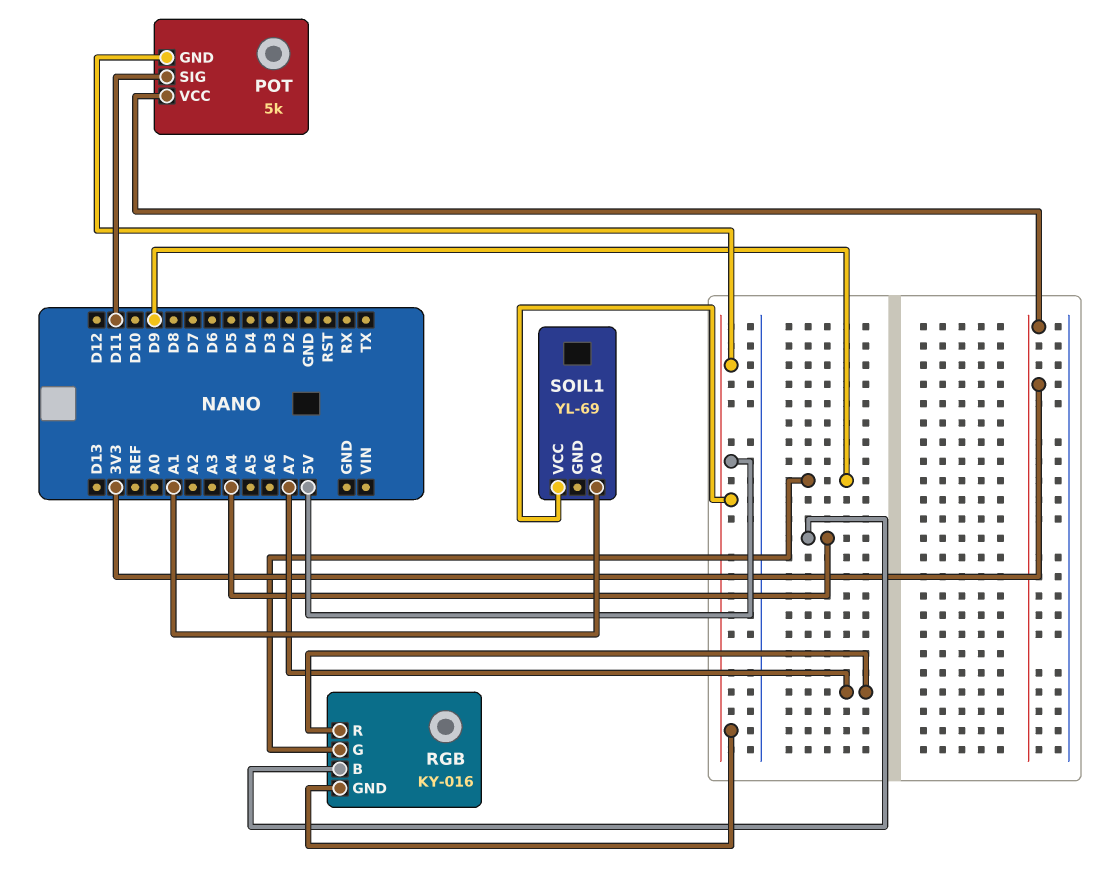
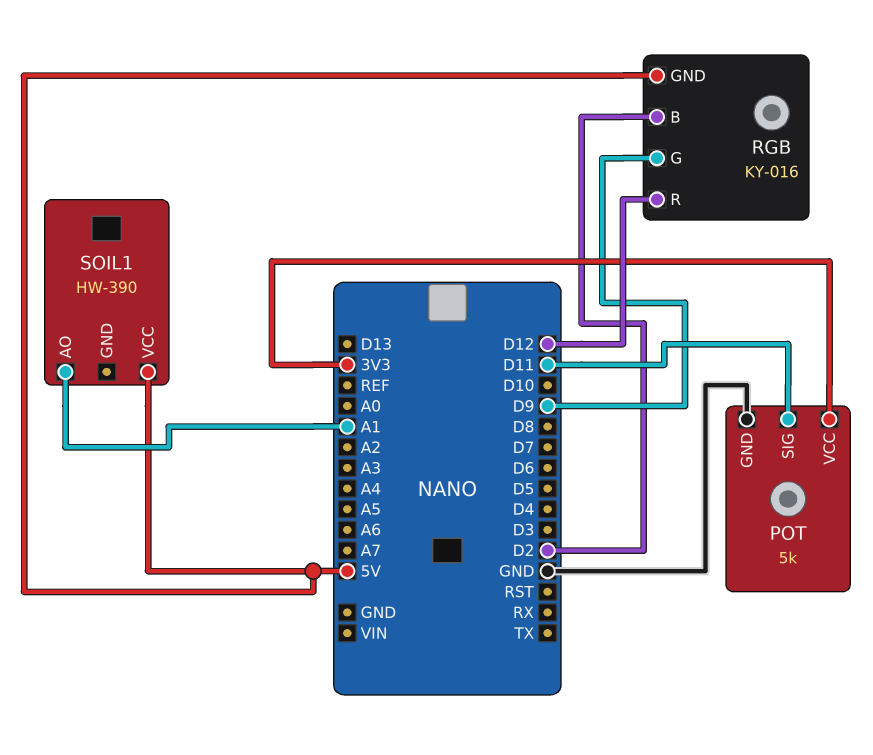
POT pin GND: 5V -> GND
RGB pin B: A4 -> D2
RGB pin R: A7 -> D12
SOIL1: YL-69 -> HW-390

